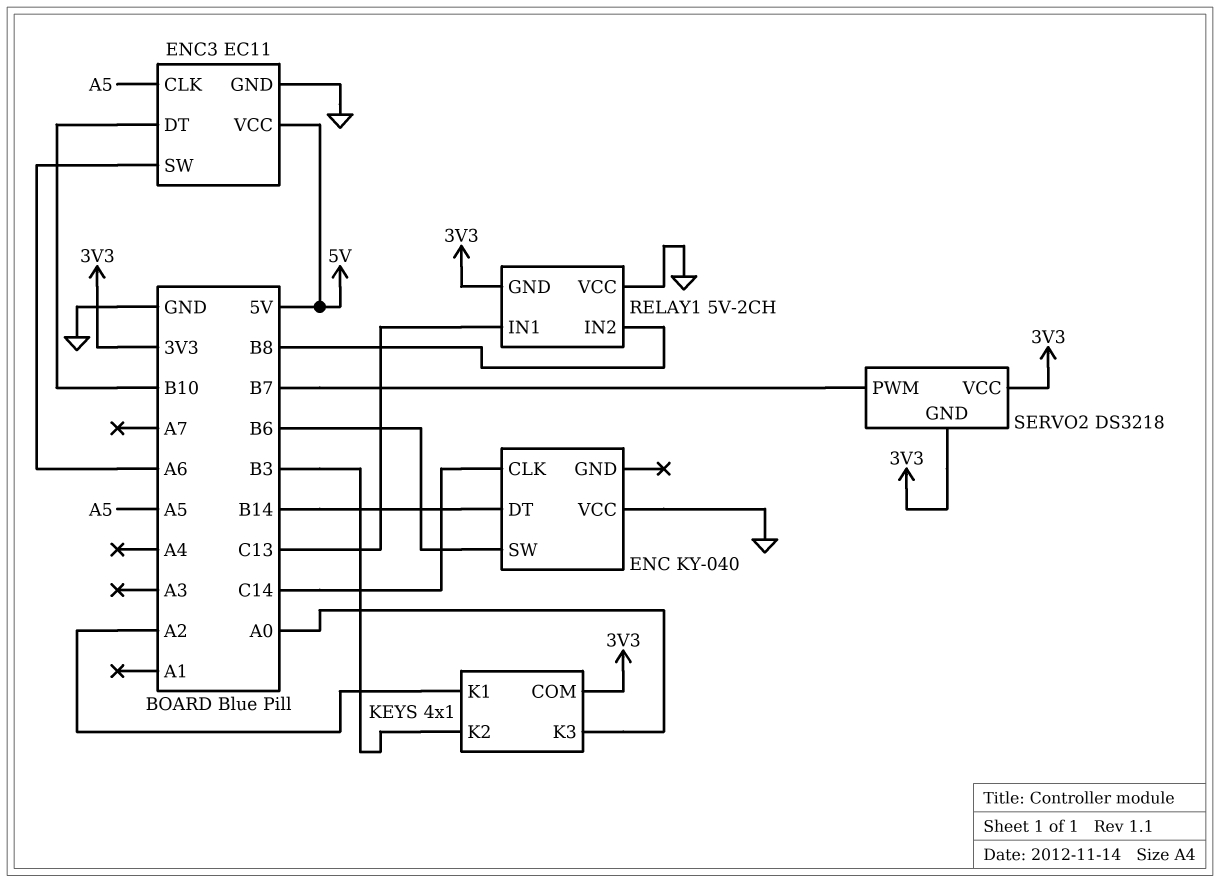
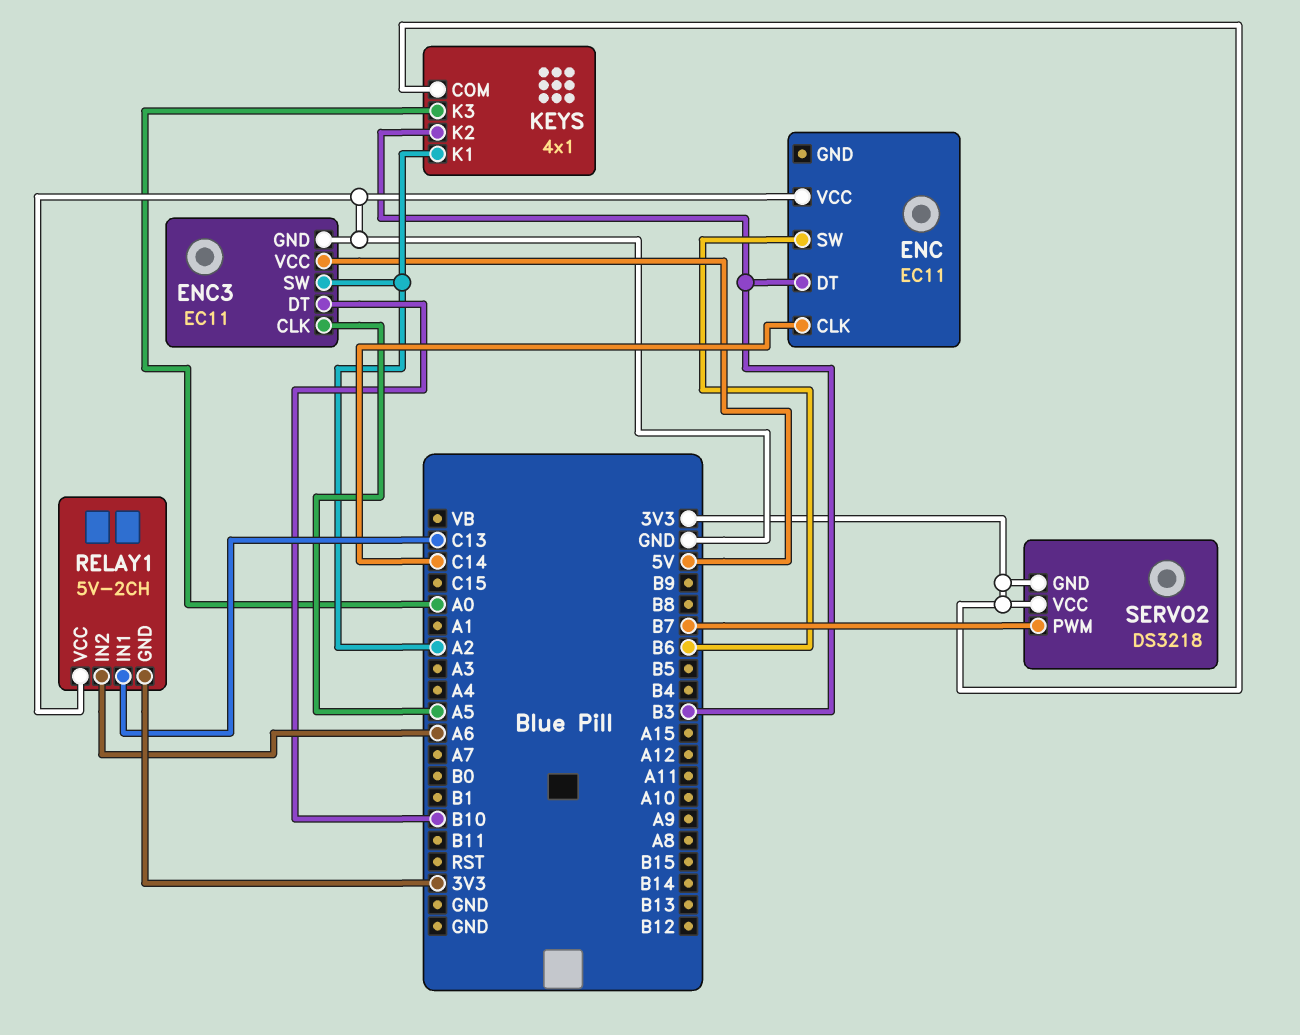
ENC: KY-040 -> EC11
ENC pin DT: B14 -> B3
ENC3 pin SW: A6 -> A2
RELAY1 pin IN2: B8 -> A6

